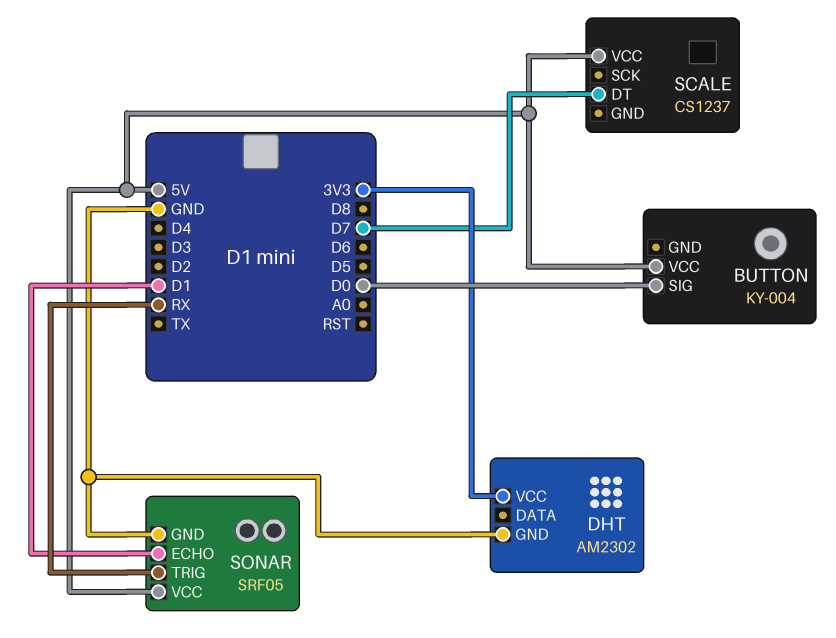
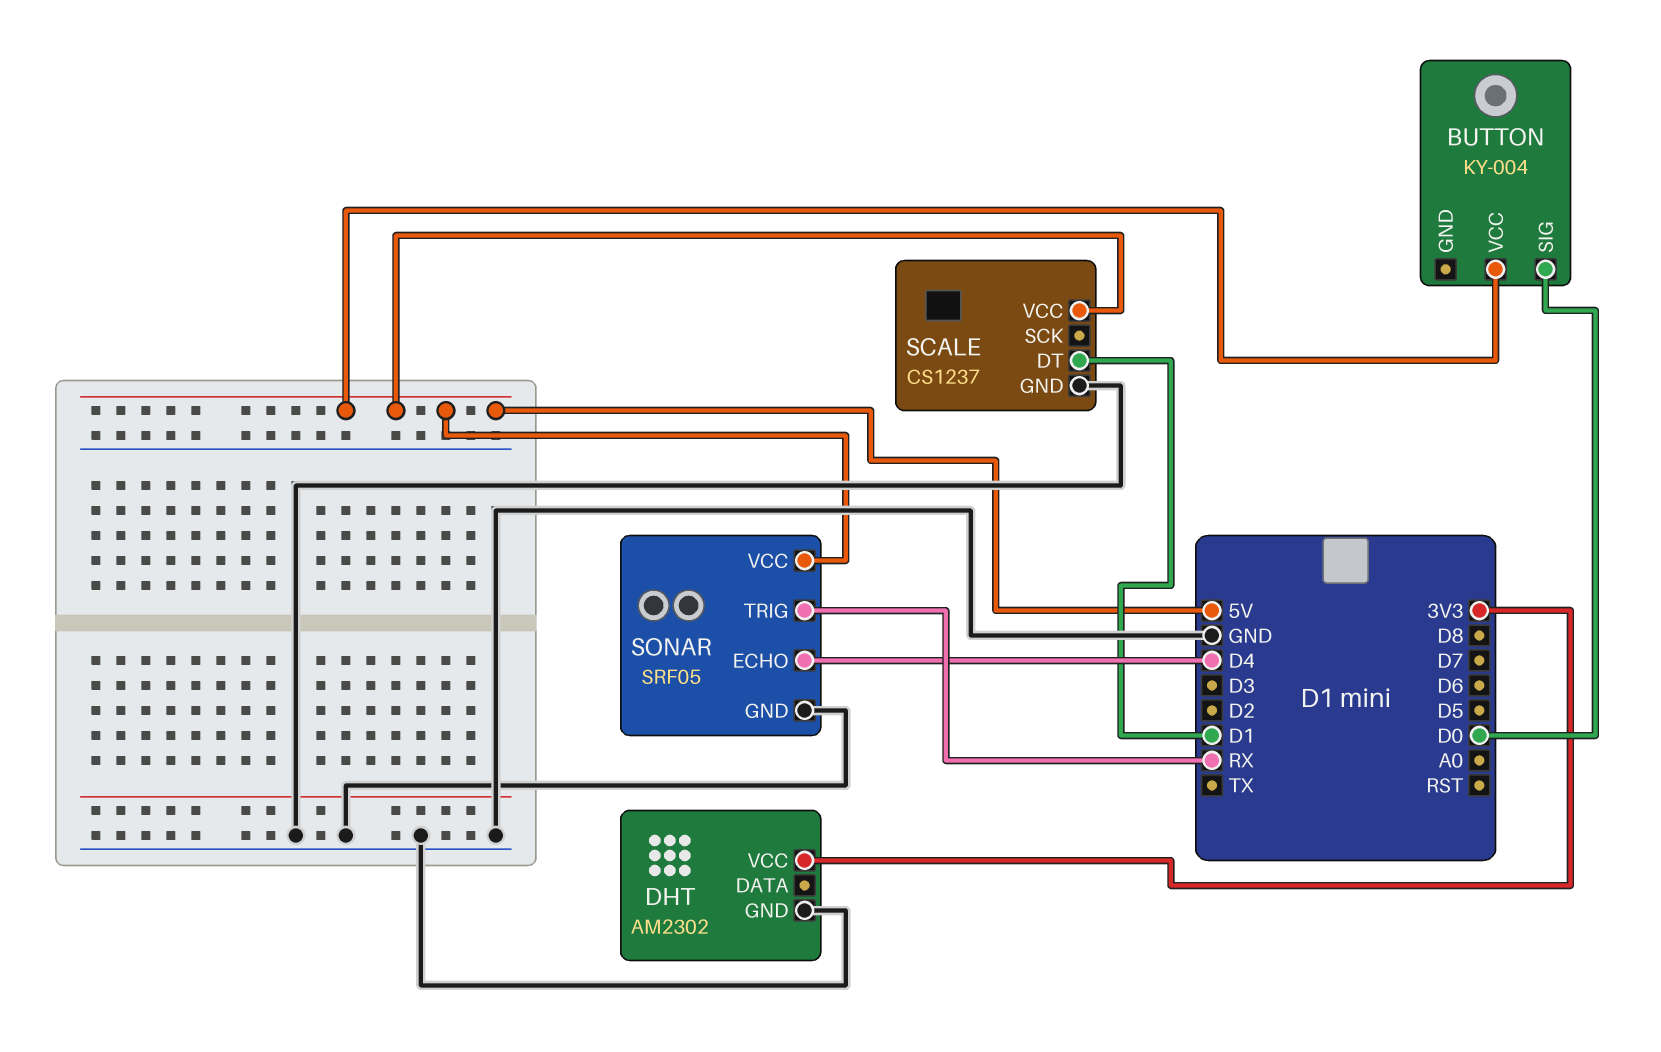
SCALE pin DT: D7 -> D1
SCALE pin GND: none -> GND
SONAR pin ECHO: D1 -> D4

